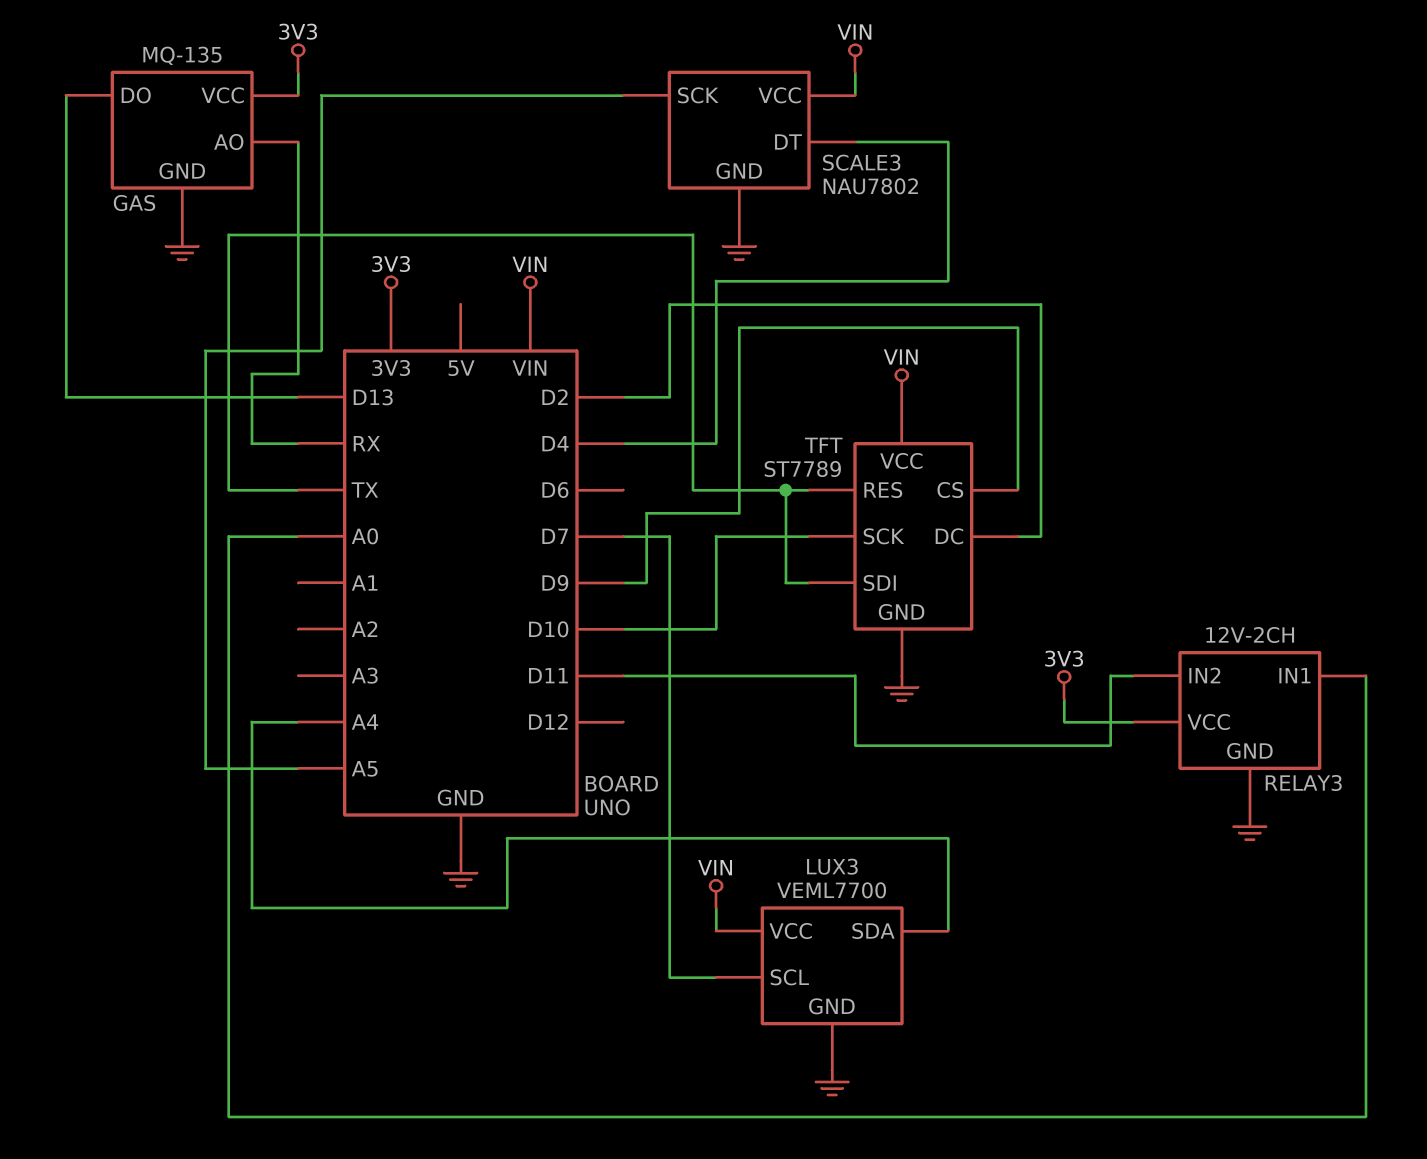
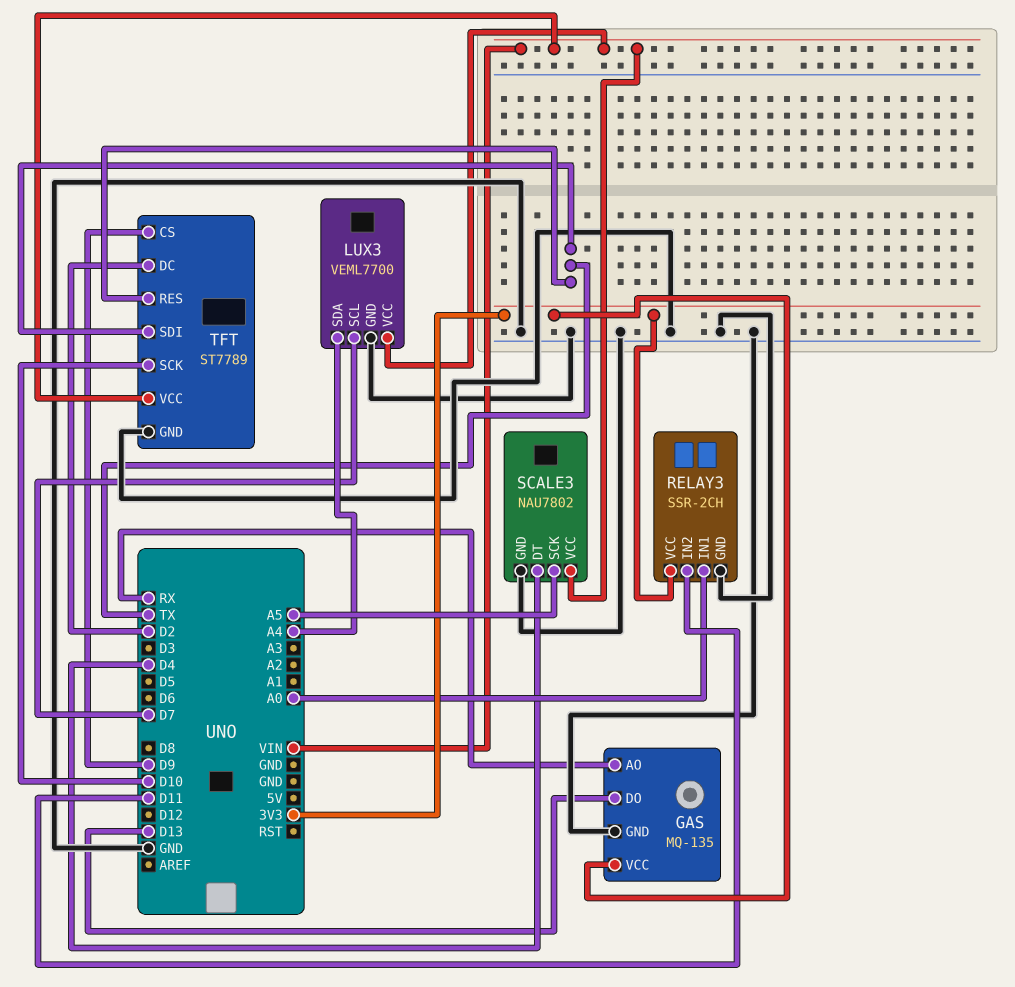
RELAY3: 12V-2CH -> SSR-2CH

